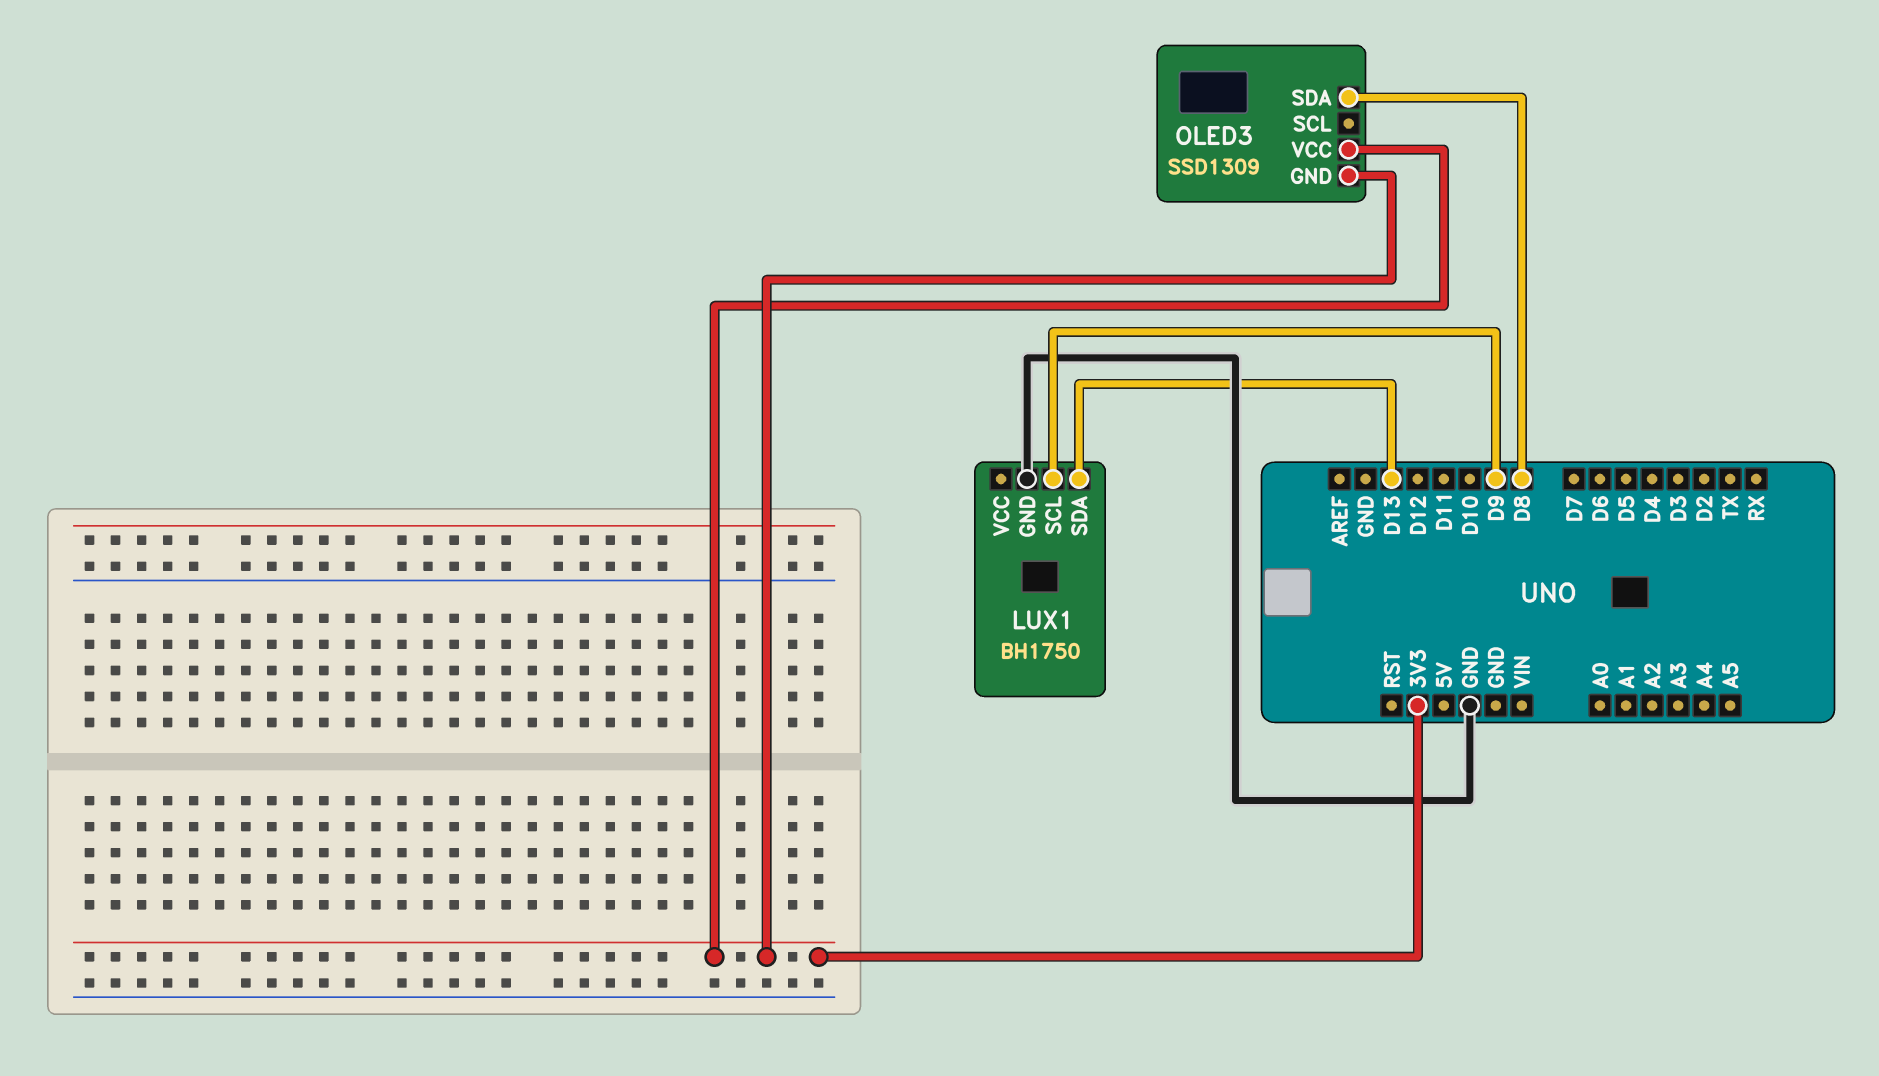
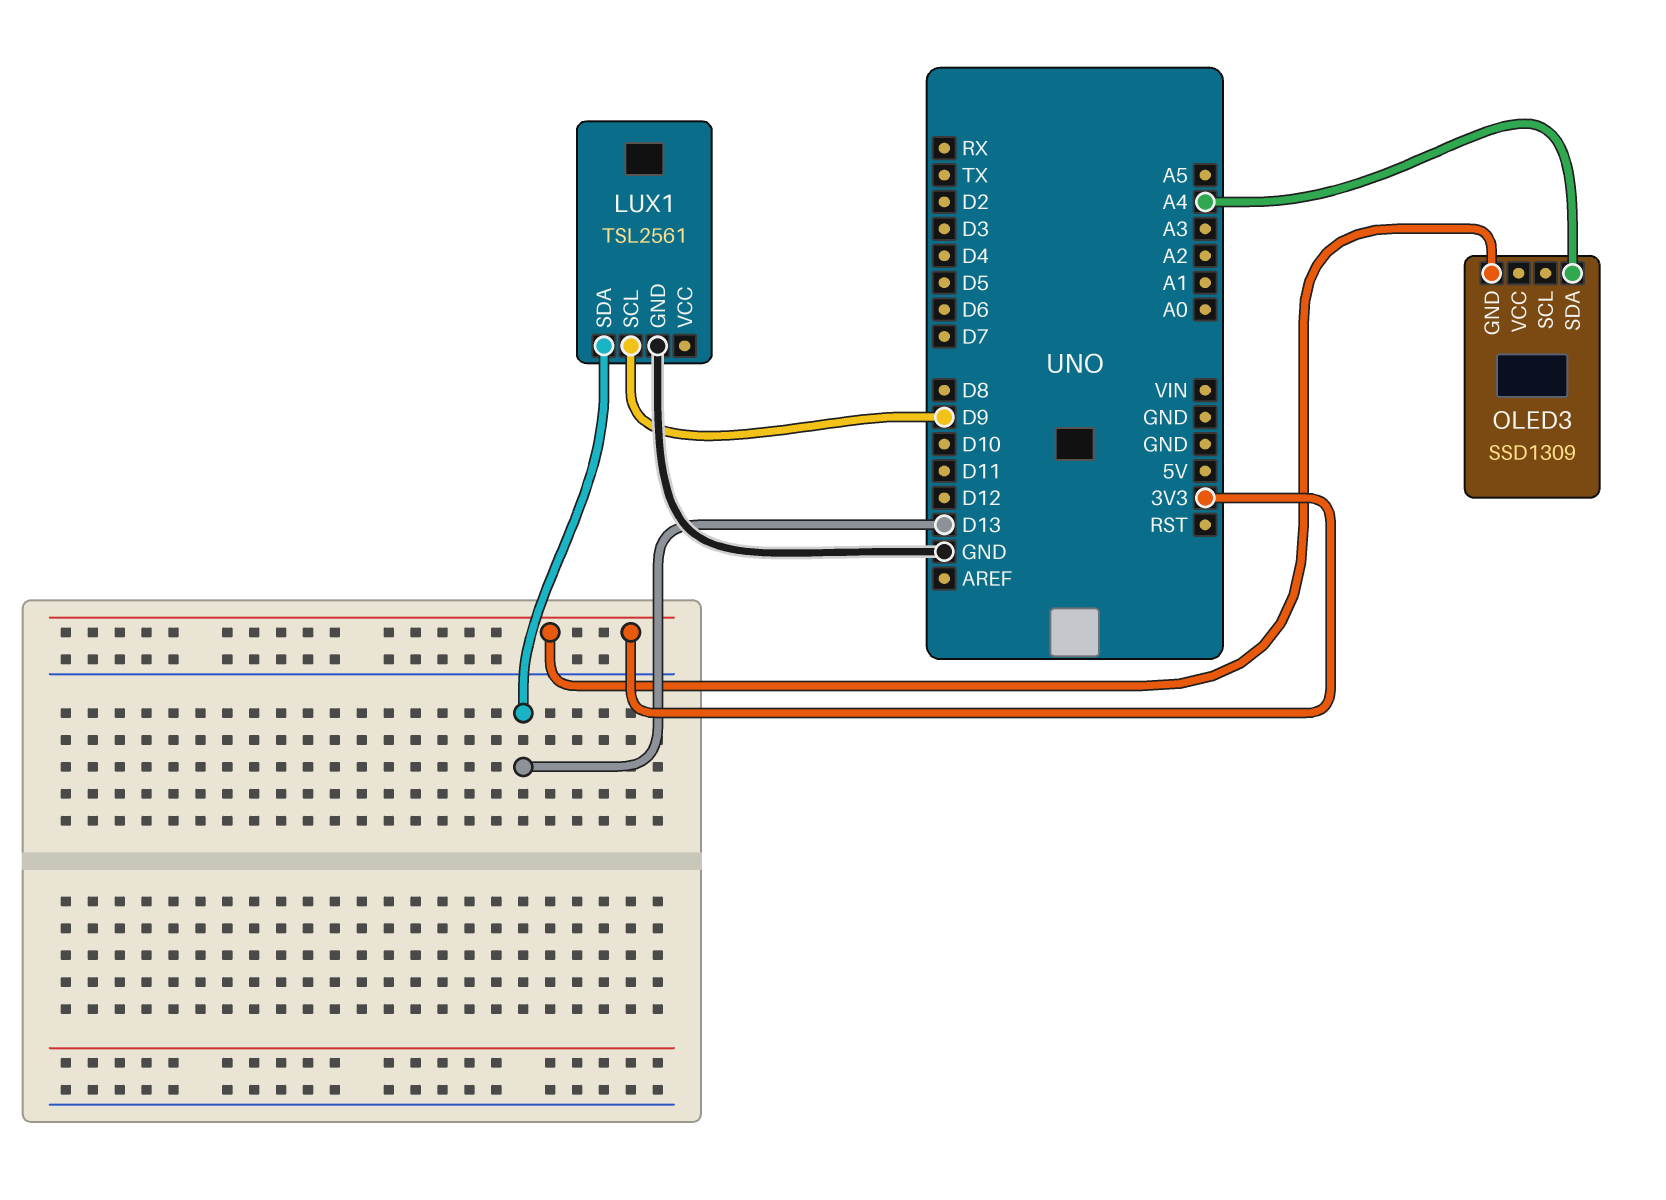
LUX1: BH1750 -> TSL2561
OLED3 pin SDA: D8 -> A4
OLED3 pin VCC: 3V3 -> none

